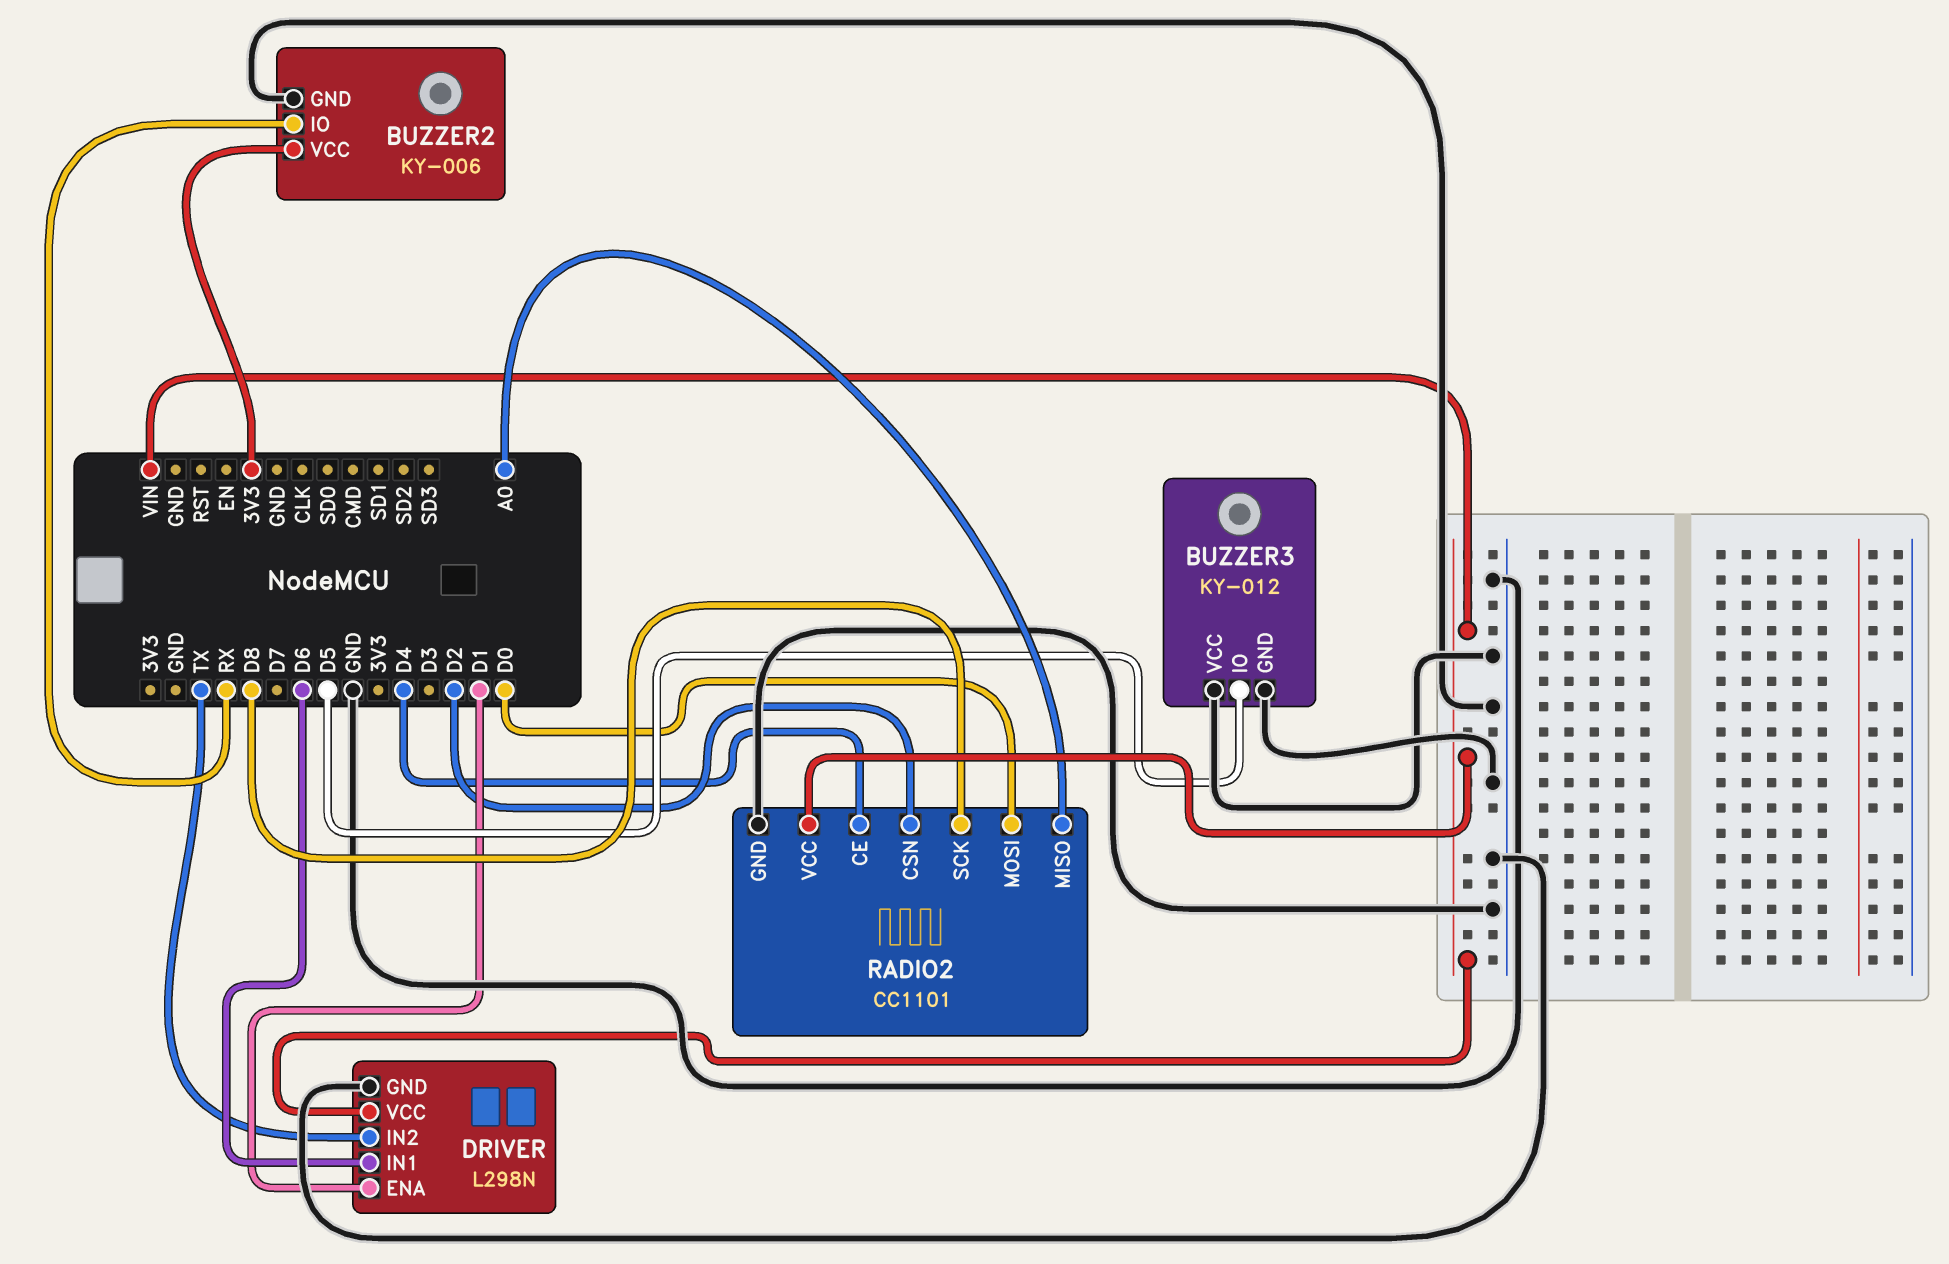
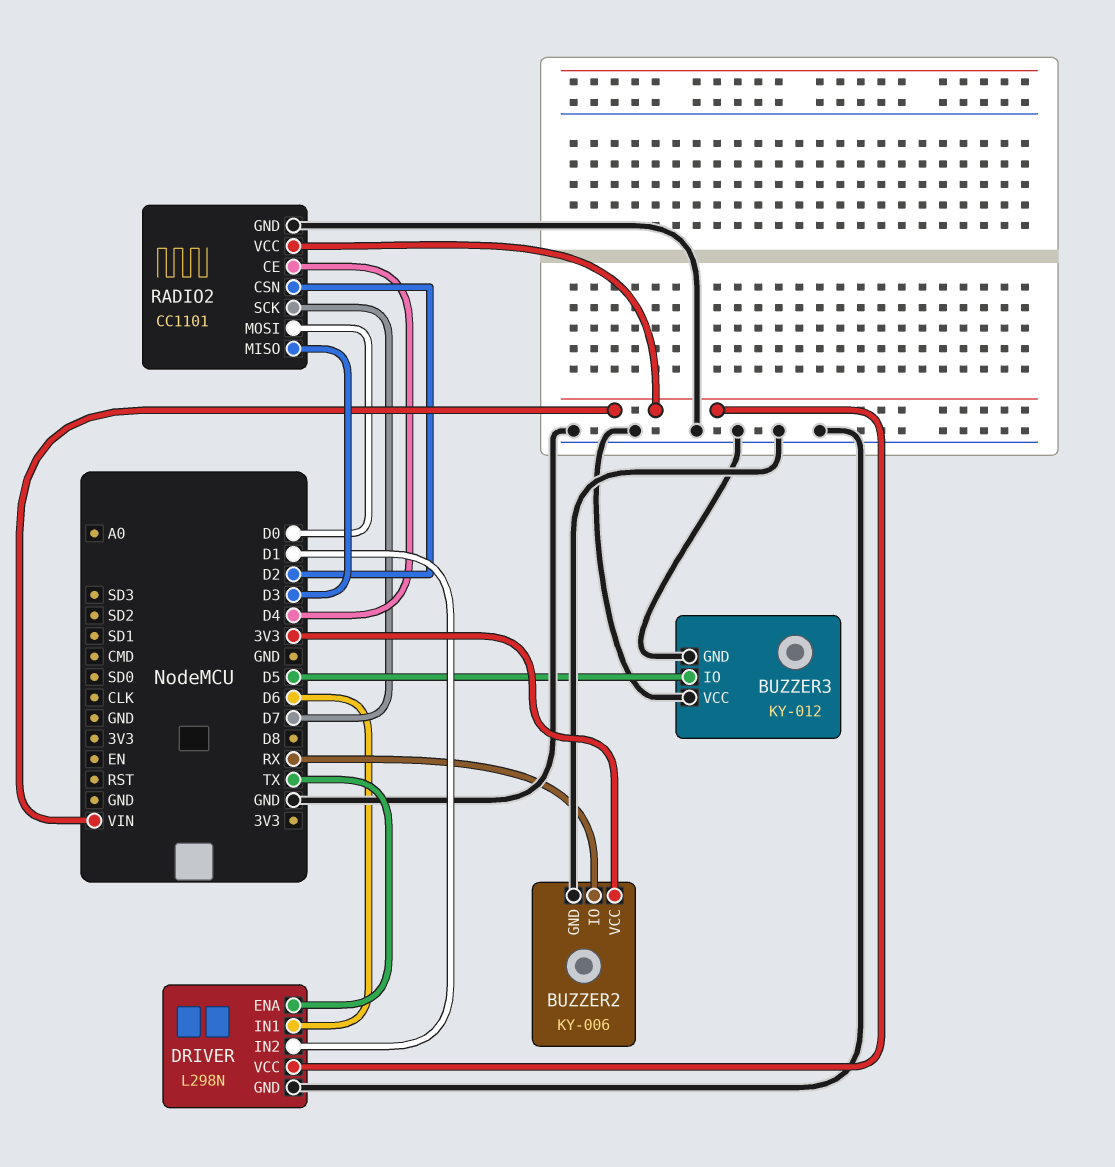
DRIVER pin ENA: D1 -> TX
DRIVER pin IN2: TX -> D1
RADIO2 pin MISO: A0 -> D3
RADIO2 pin SCK: D8 -> D7

